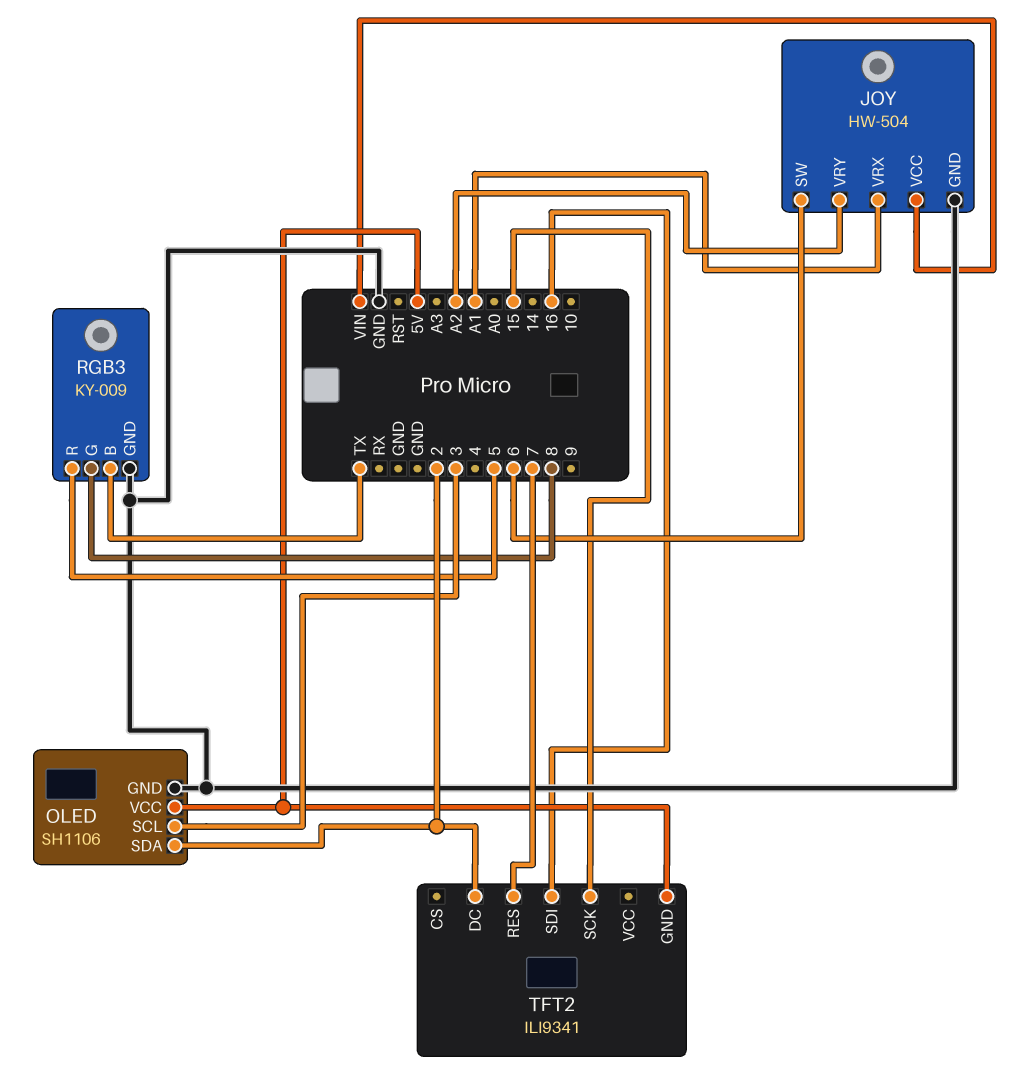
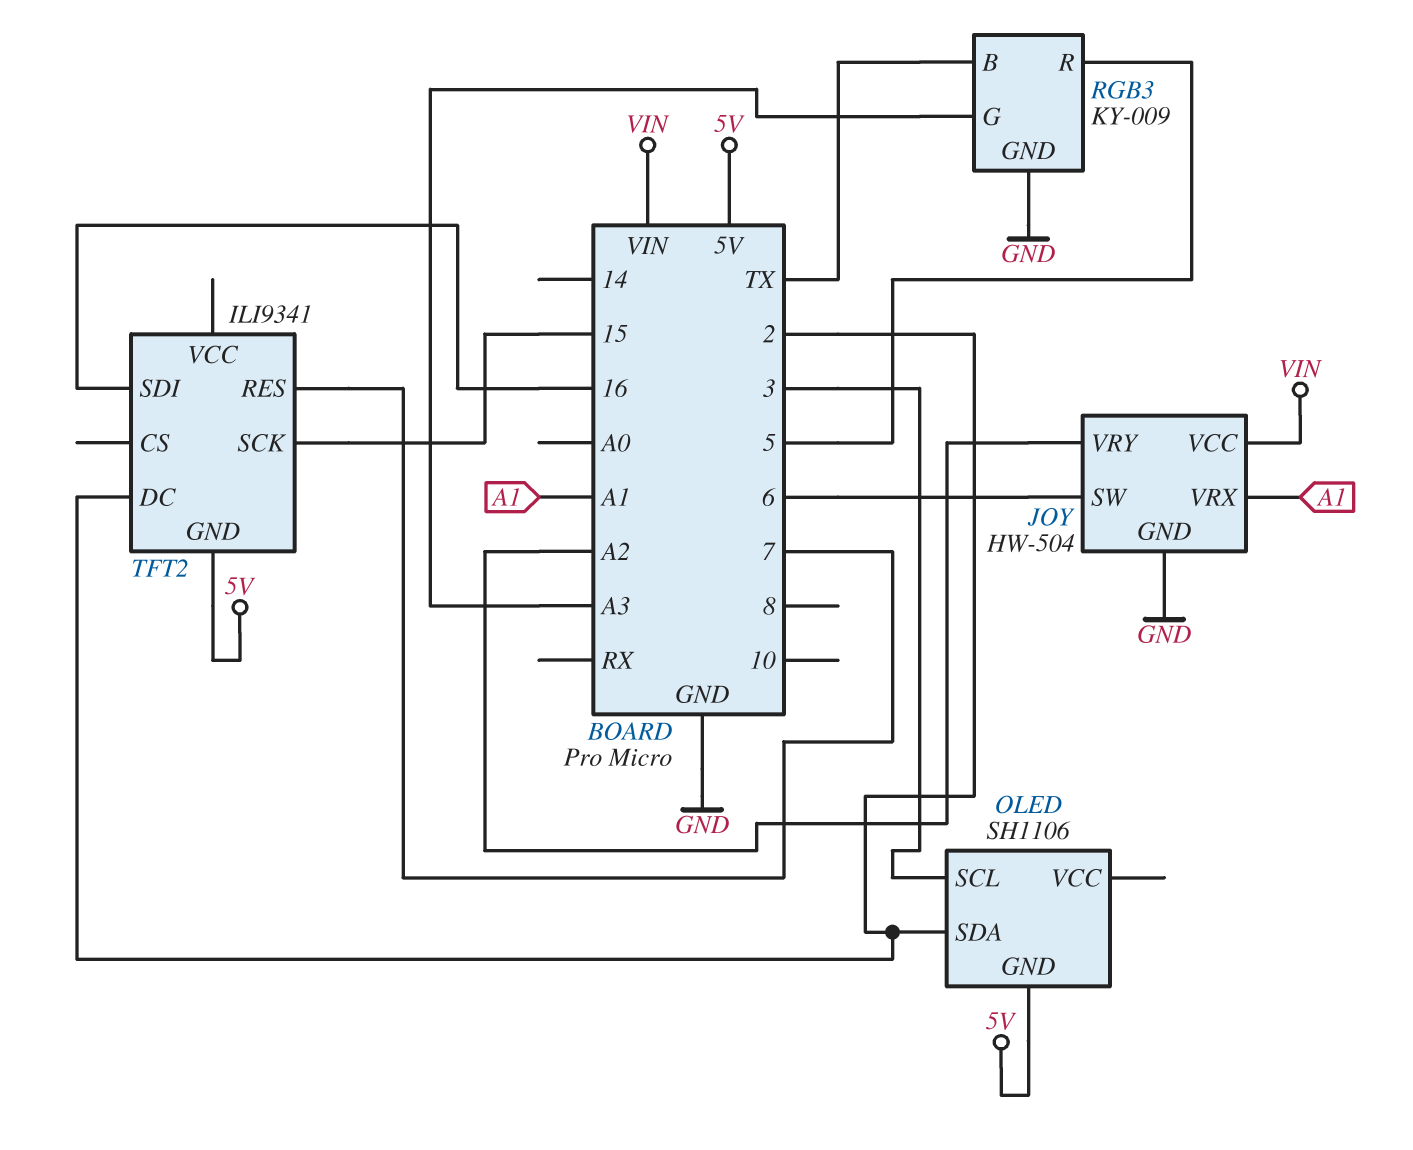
OLED pin GND: GND -> 5V
OLED pin VCC: 5V -> none
RGB3 pin G: 8 -> A3

